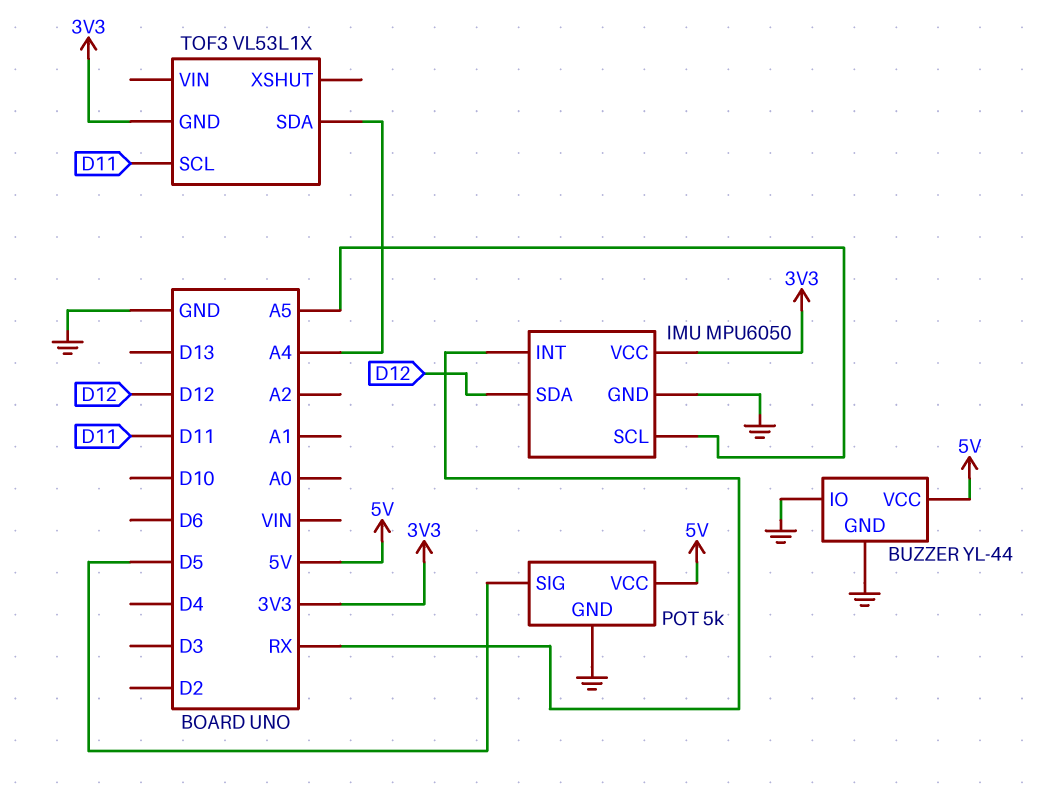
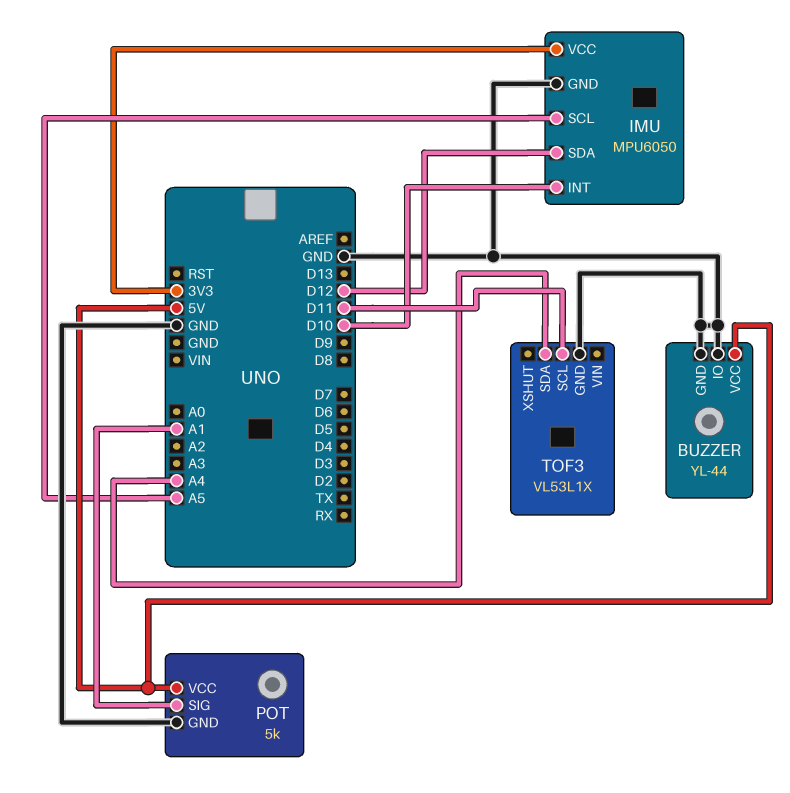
IMU pin INT: RX -> D10
POT pin SIG: D5 -> A1
TOF3 pin GND: 3V3 -> GND

